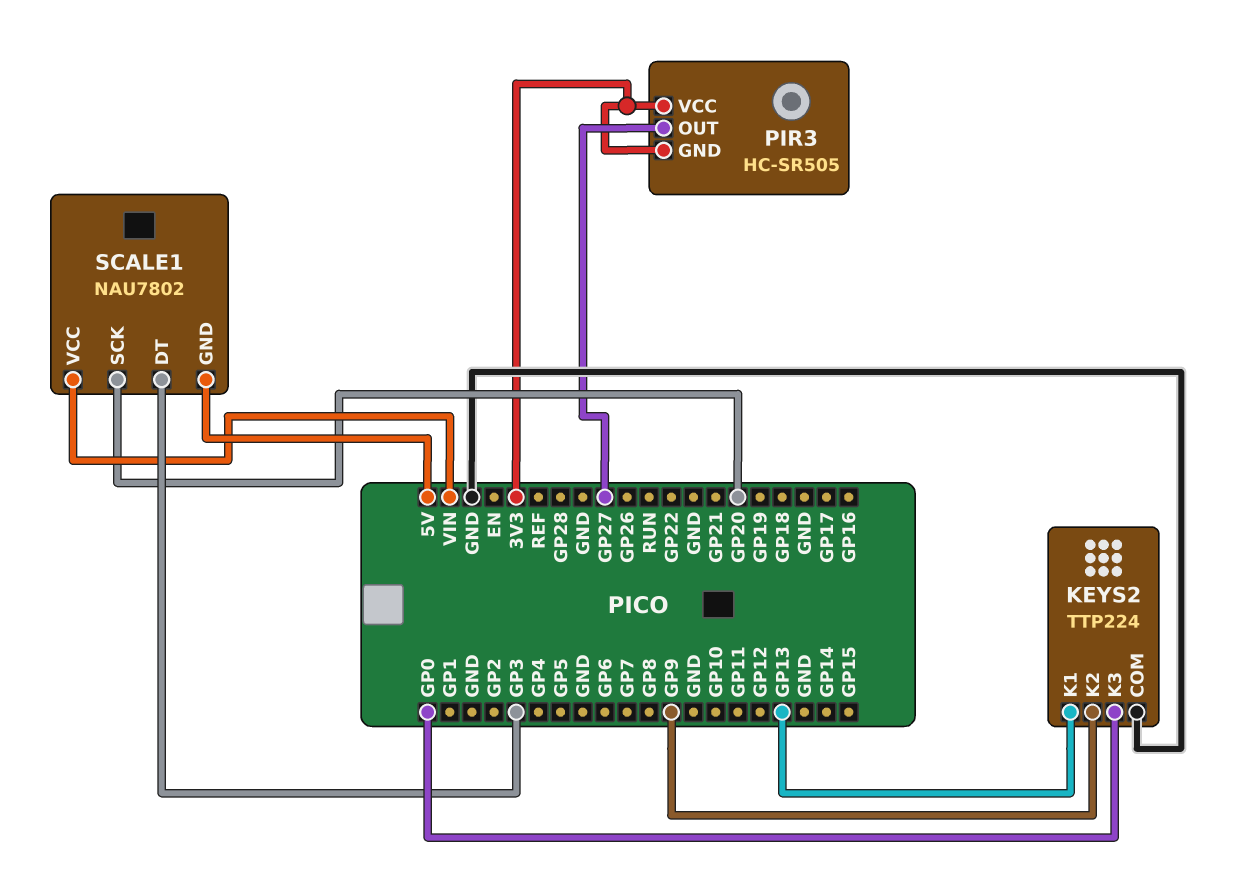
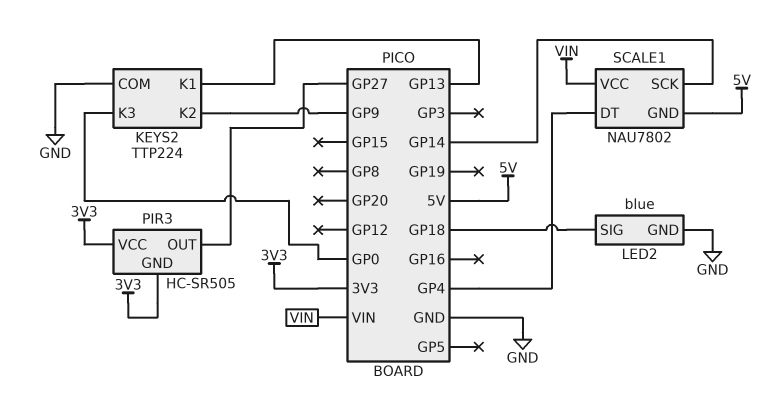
LED2: none -> blue
LED2 pin GND: none -> GND
LED2 pin SIG: none -> GP18
SCALE1 pin DT: GP3 -> GP4
SCALE1 pin SCK: GP20 -> GP14

